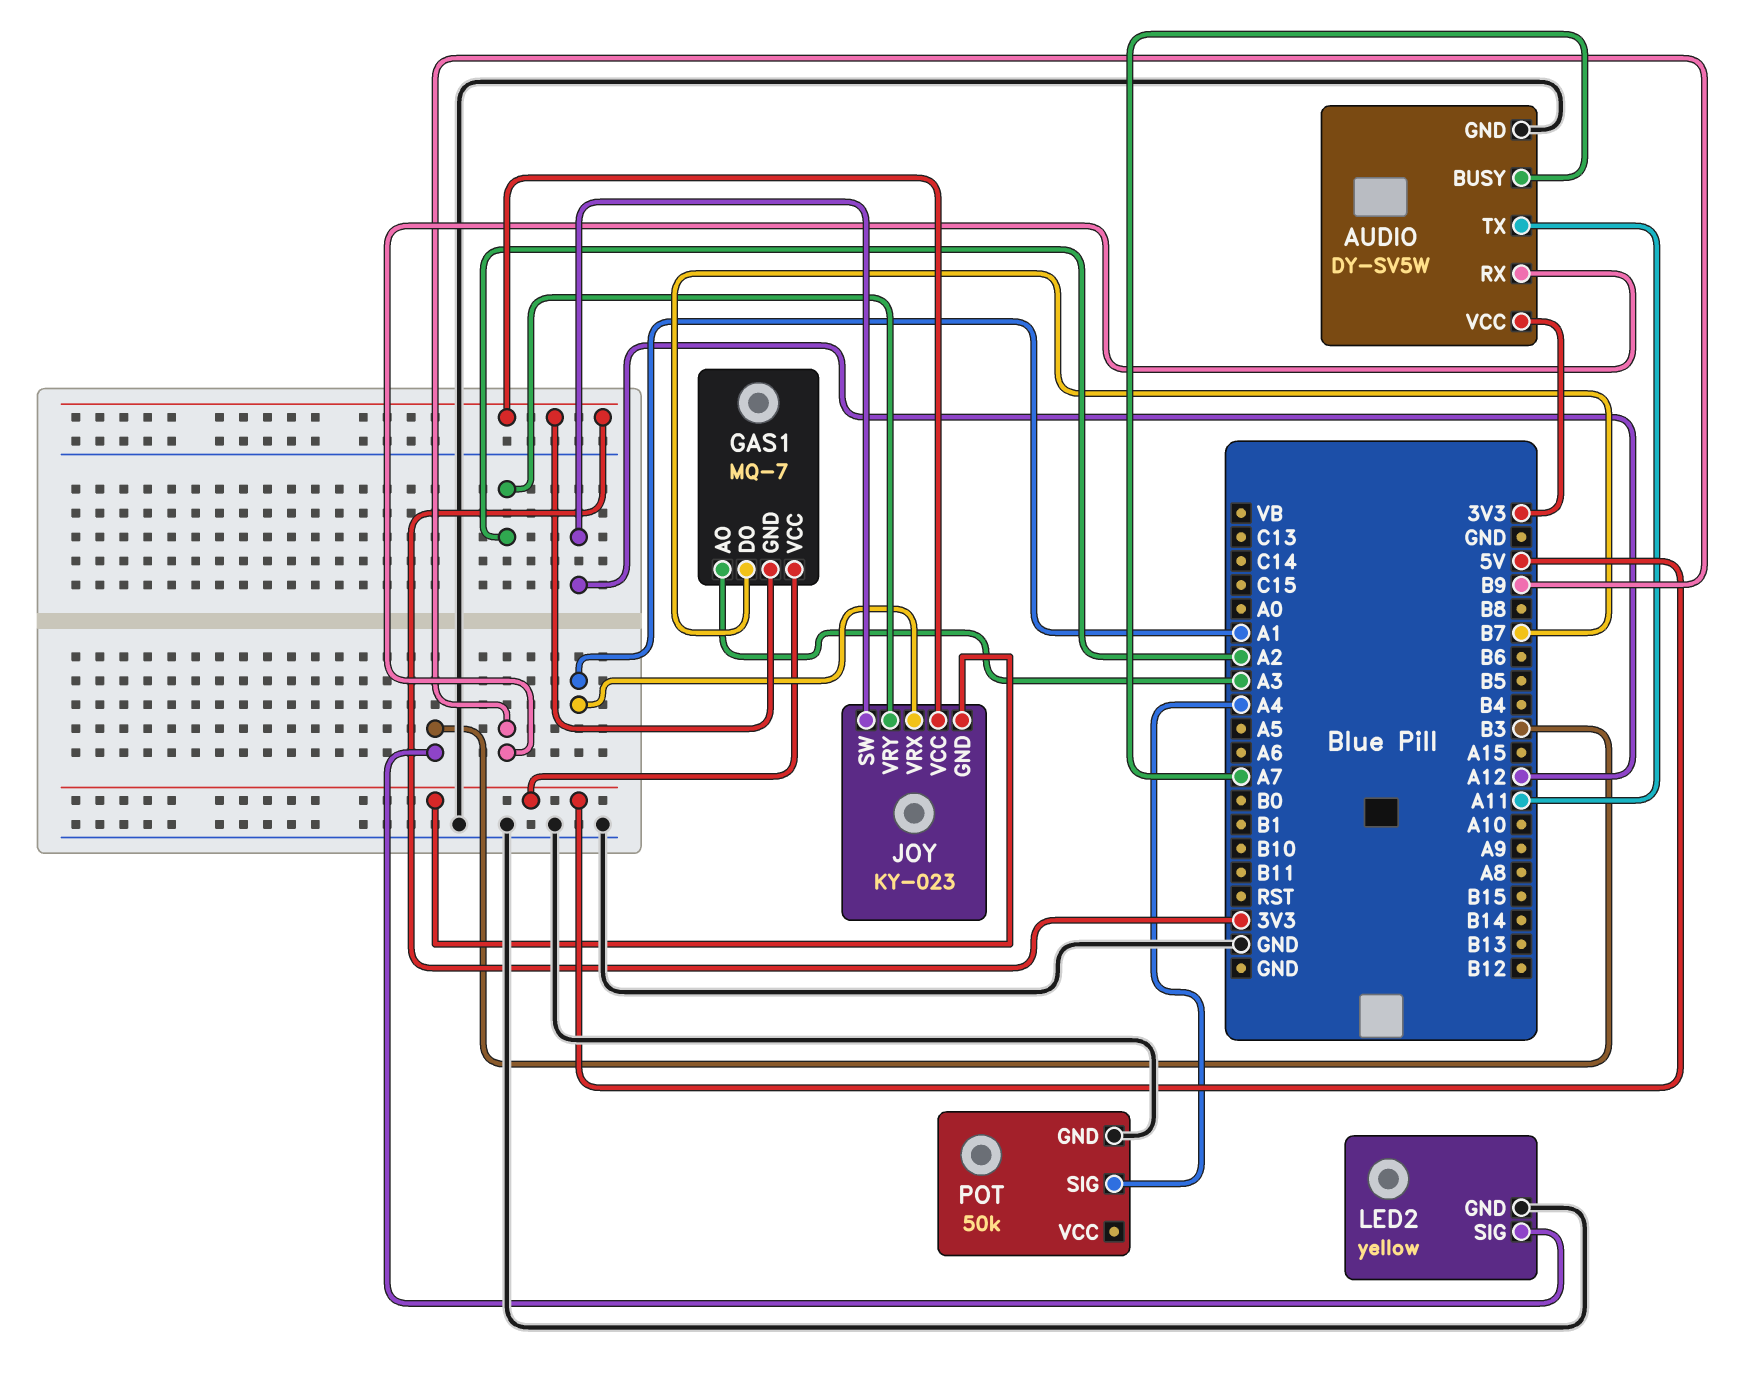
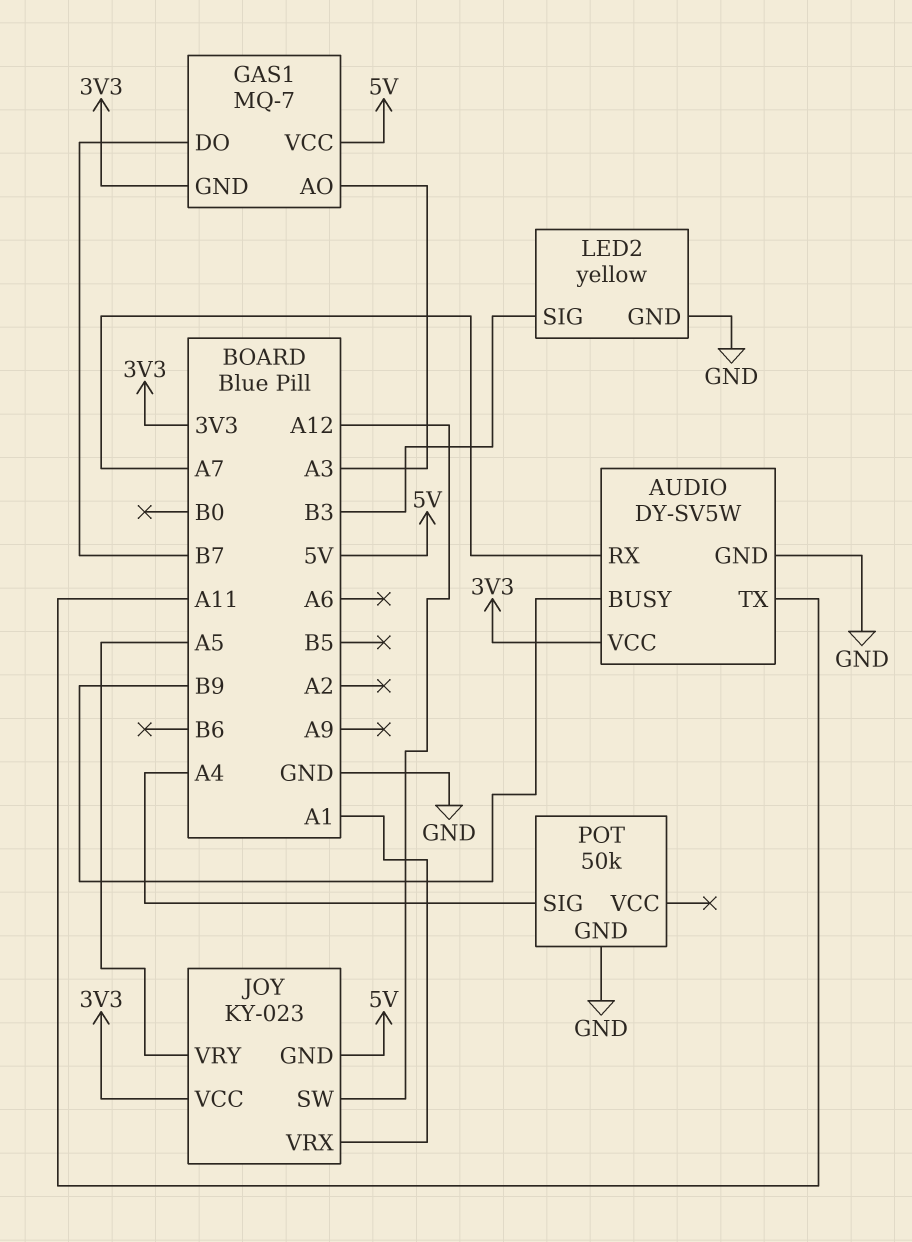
AUDIO pin BUSY: A7 -> B9
AUDIO pin RX: B9 -> A7
JOY pin VRY: A2 -> A5

